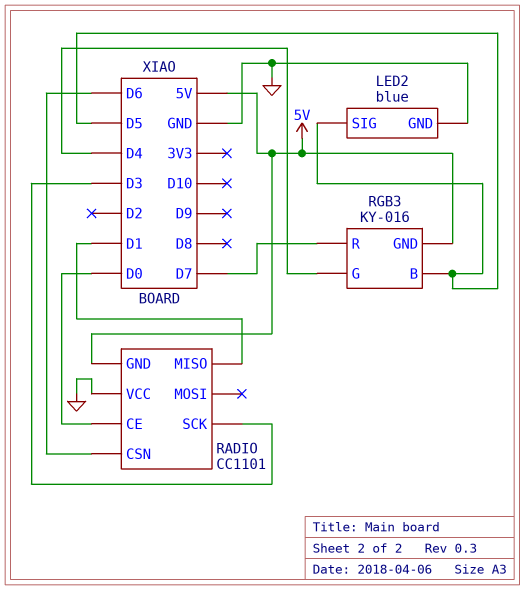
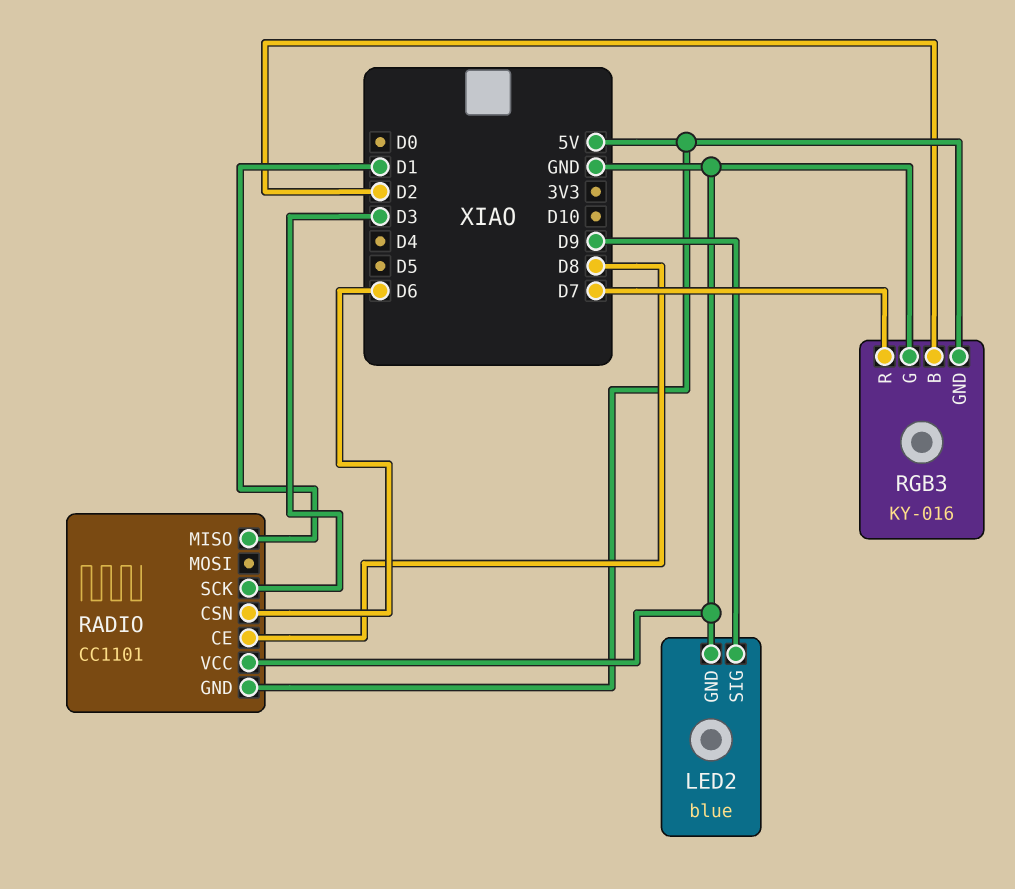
LED2 pin SIG: D5 -> D9
RADIO pin CE: D0 -> D8
RGB3 pin B: D5 -> D2
RGB3 pin G: D4 -> GND

